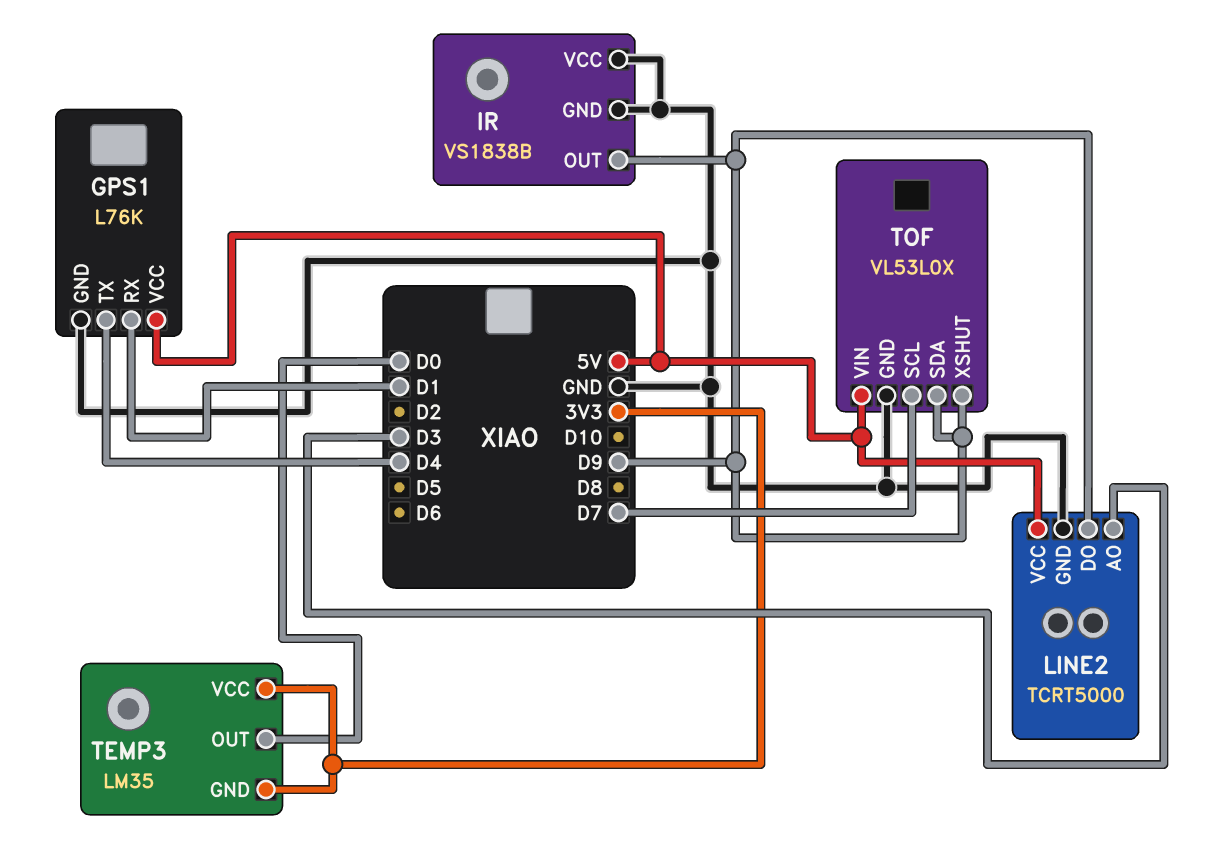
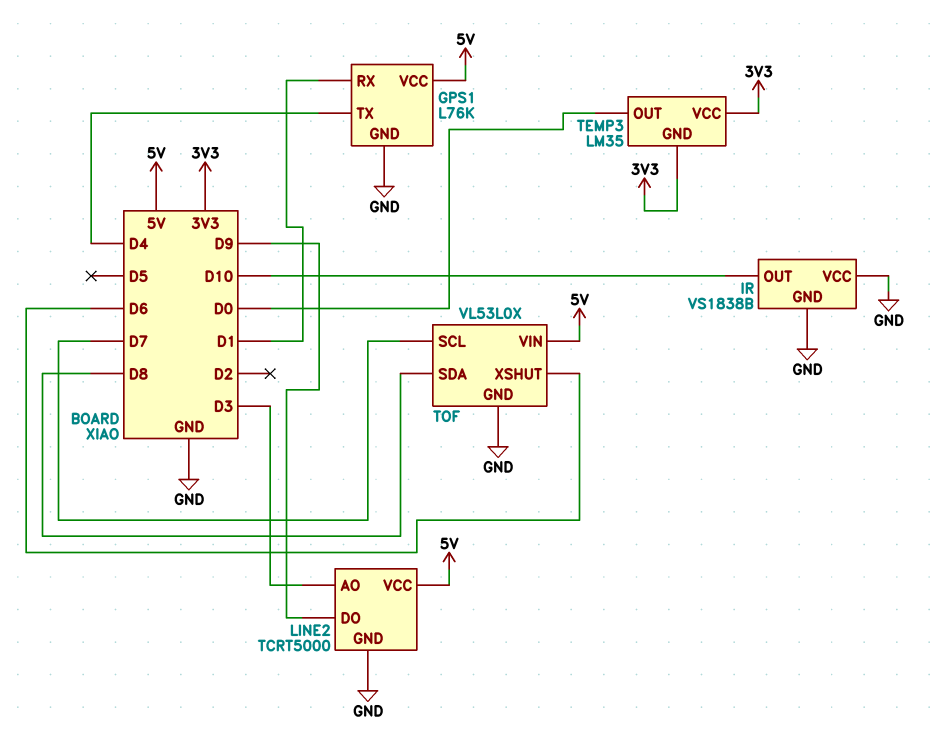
IR pin OUT: D9 -> D10
TOF pin SDA: D9 -> D8
TOF pin XSHUT: D9 -> D6

